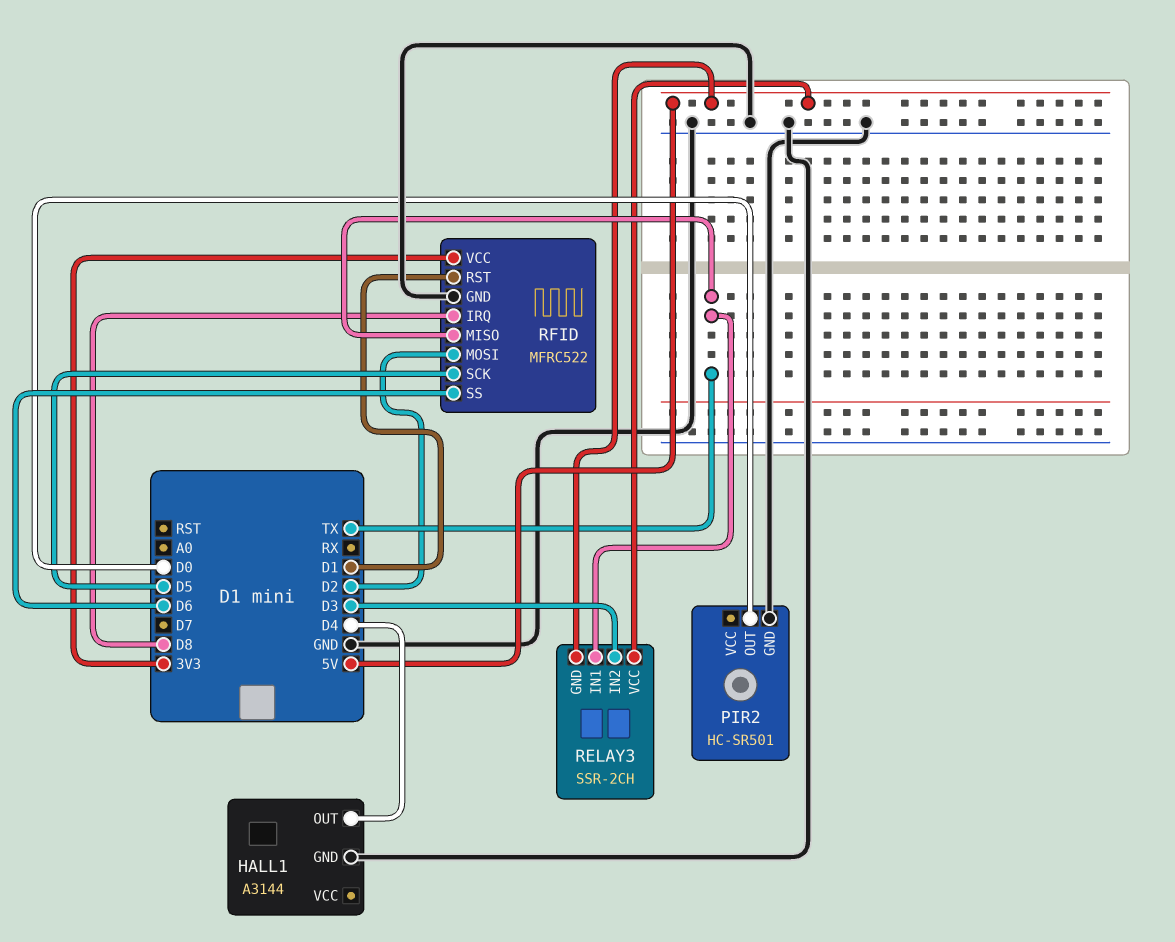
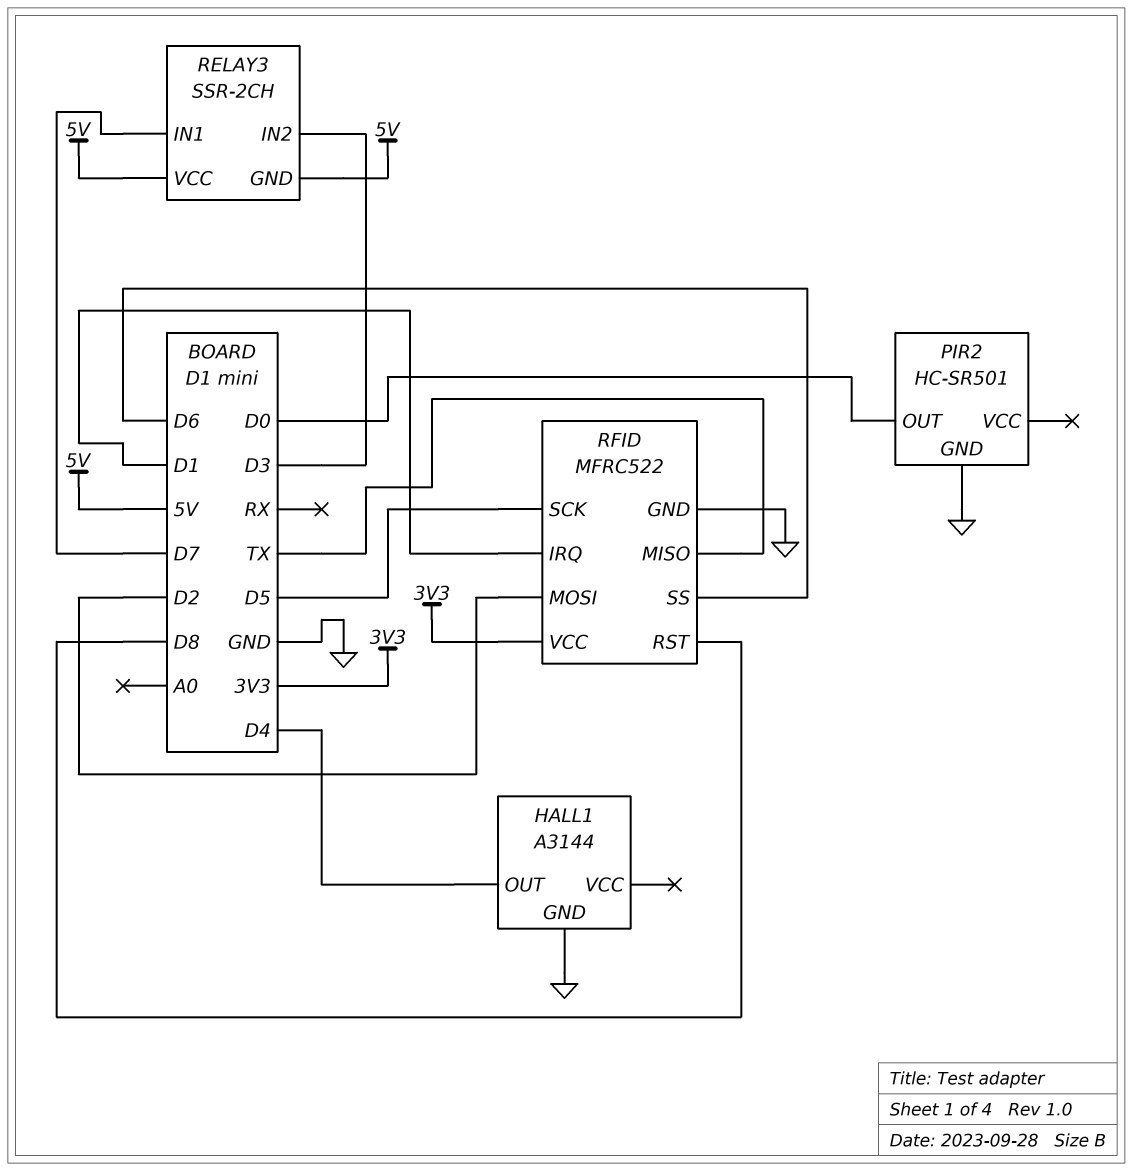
RELAY3 pin IN1: TX -> D7
RFID pin IRQ: D8 -> D1
RFID pin RST: D1 -> D8

